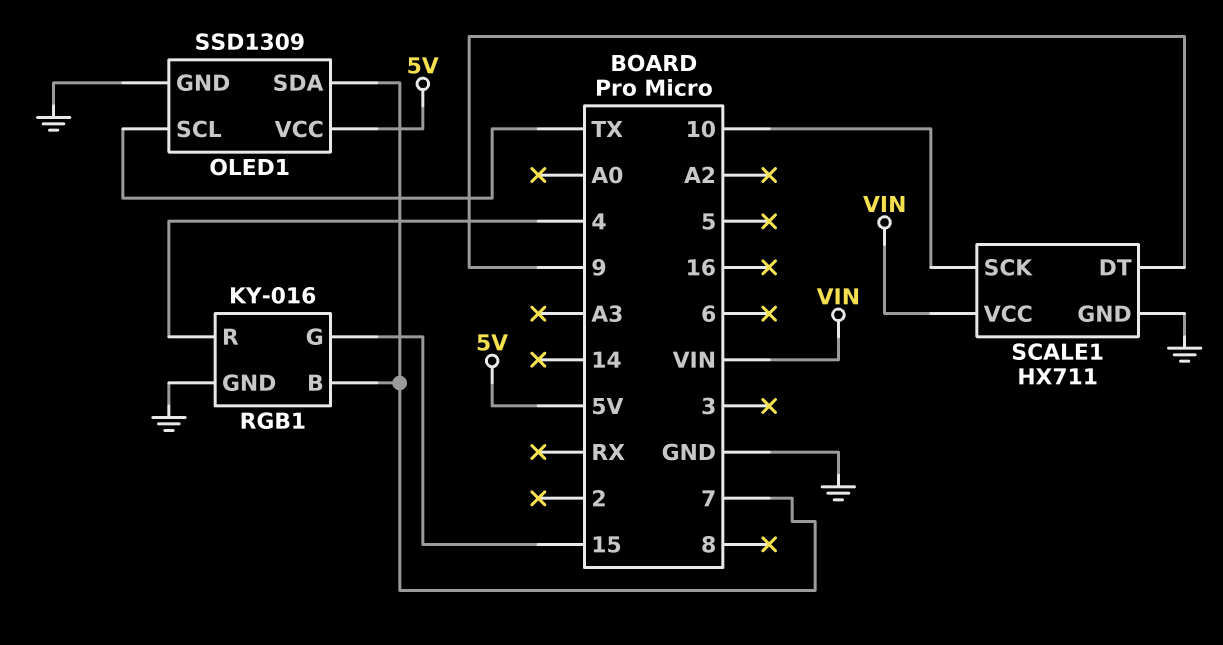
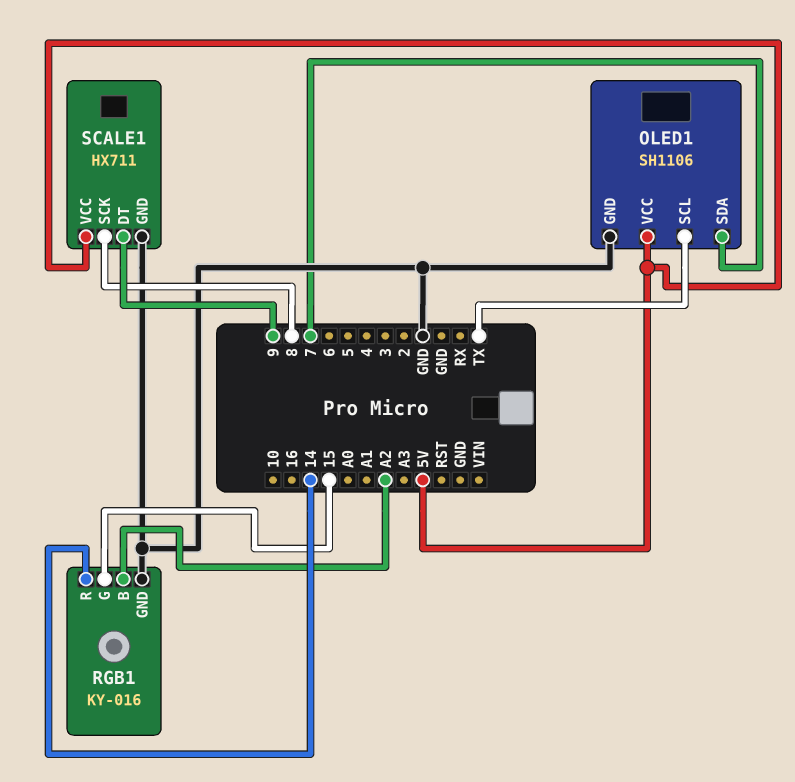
OLED1: SSD1309 -> SH1106
RGB1 pin B: 7 -> A2
RGB1 pin R: 4 -> 14
SCALE1 pin SCK: 10 -> 8
SCALE1 pin VCC: VIN -> 5V

